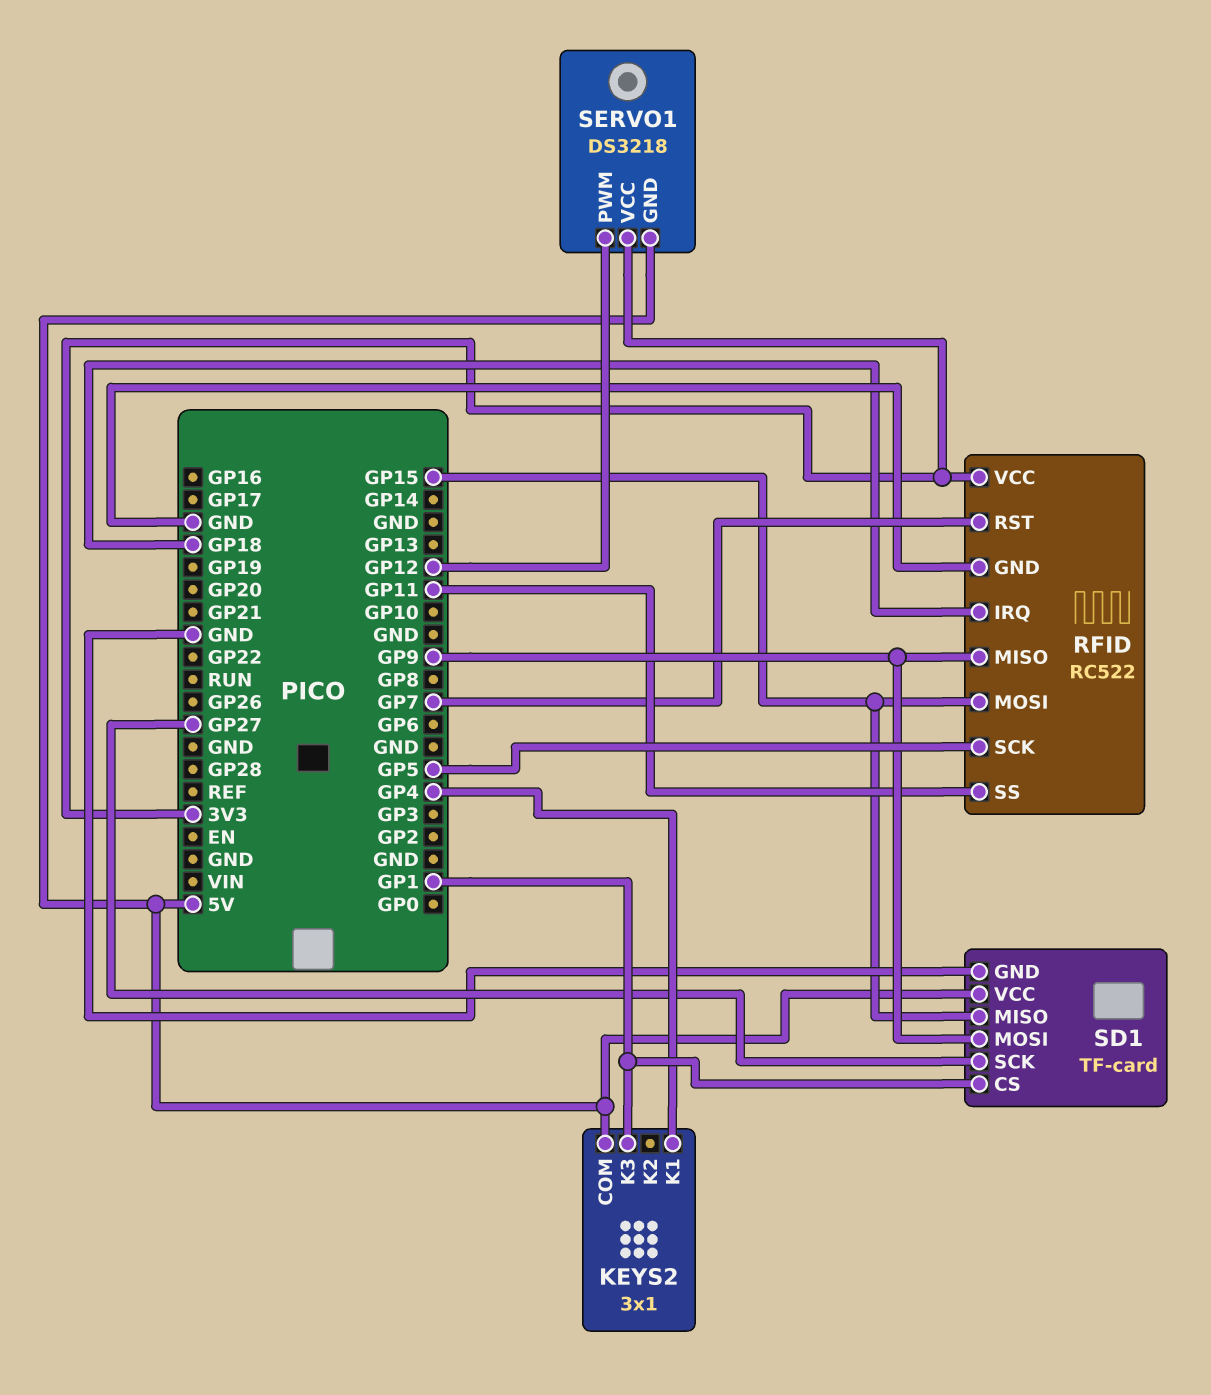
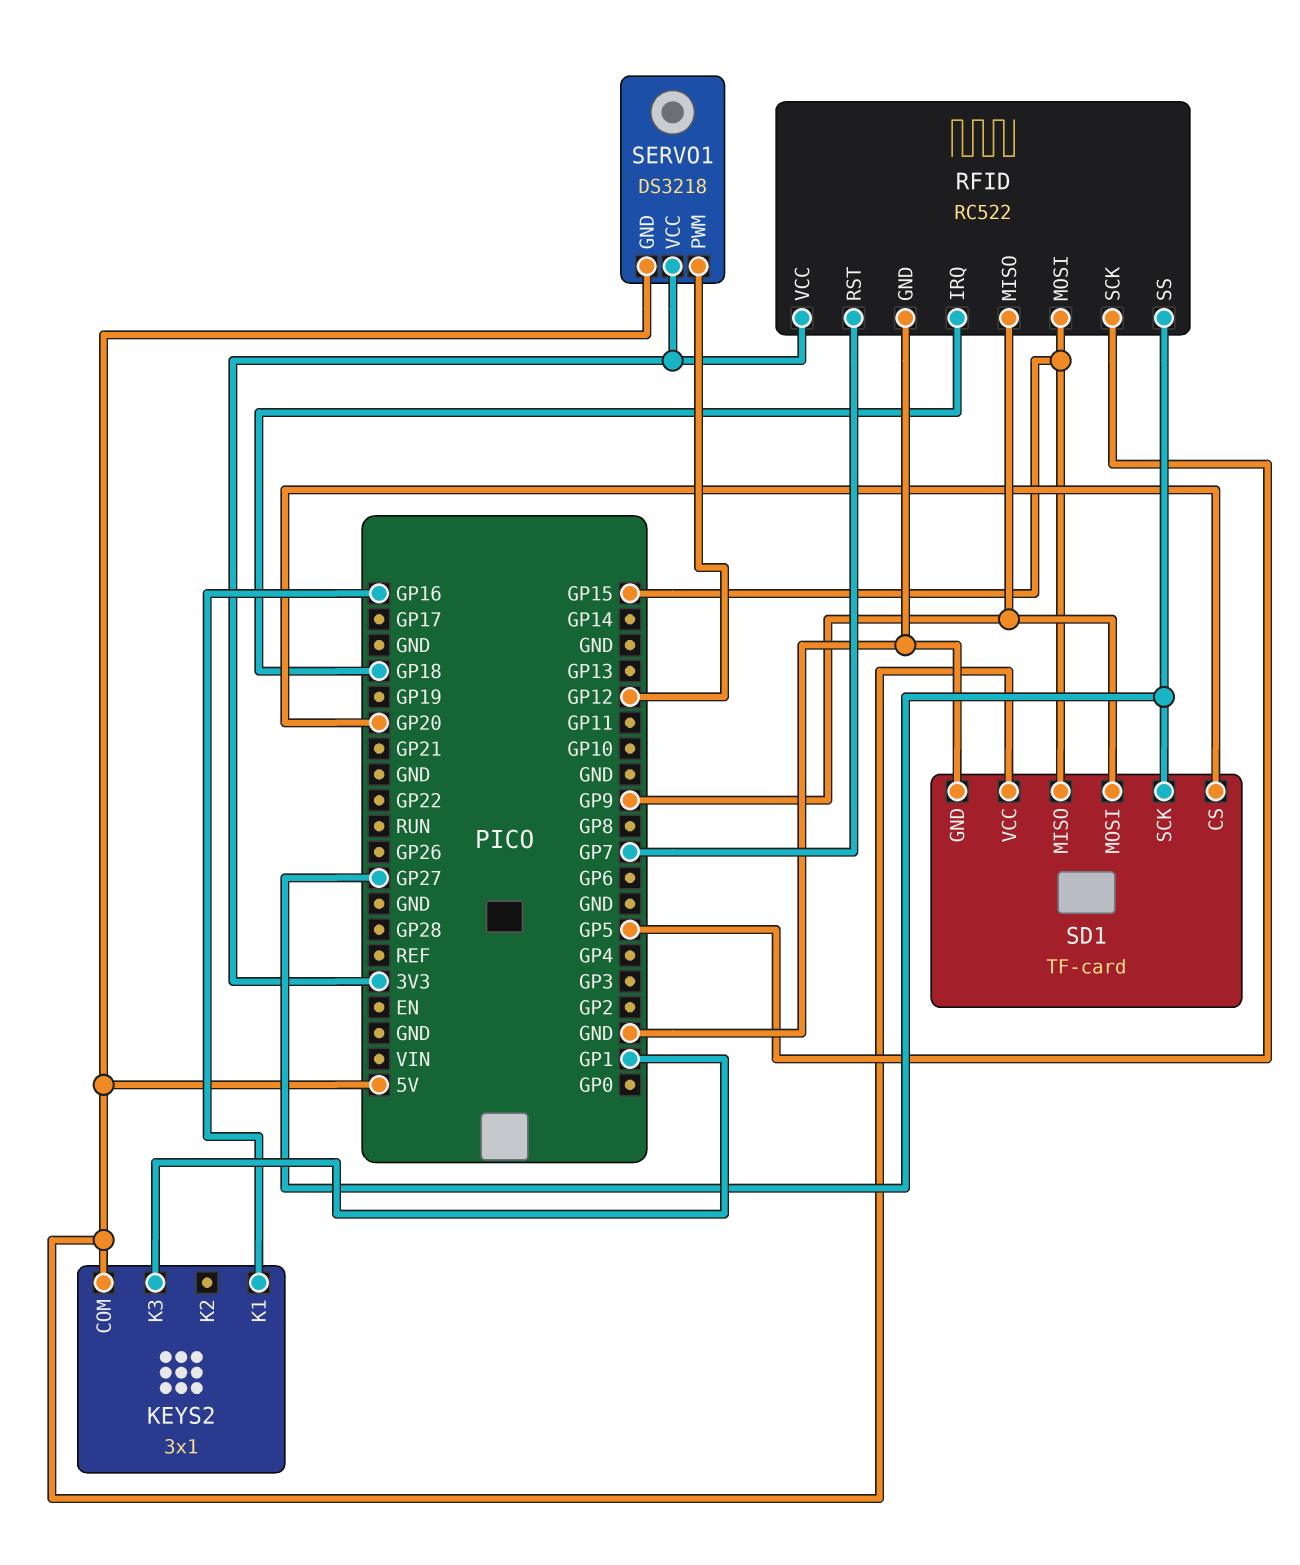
KEYS2 pin K1: GP4 -> GP16
RFID pin SS: GP11 -> GP27
SD1 pin CS: GP1 -> GP20

